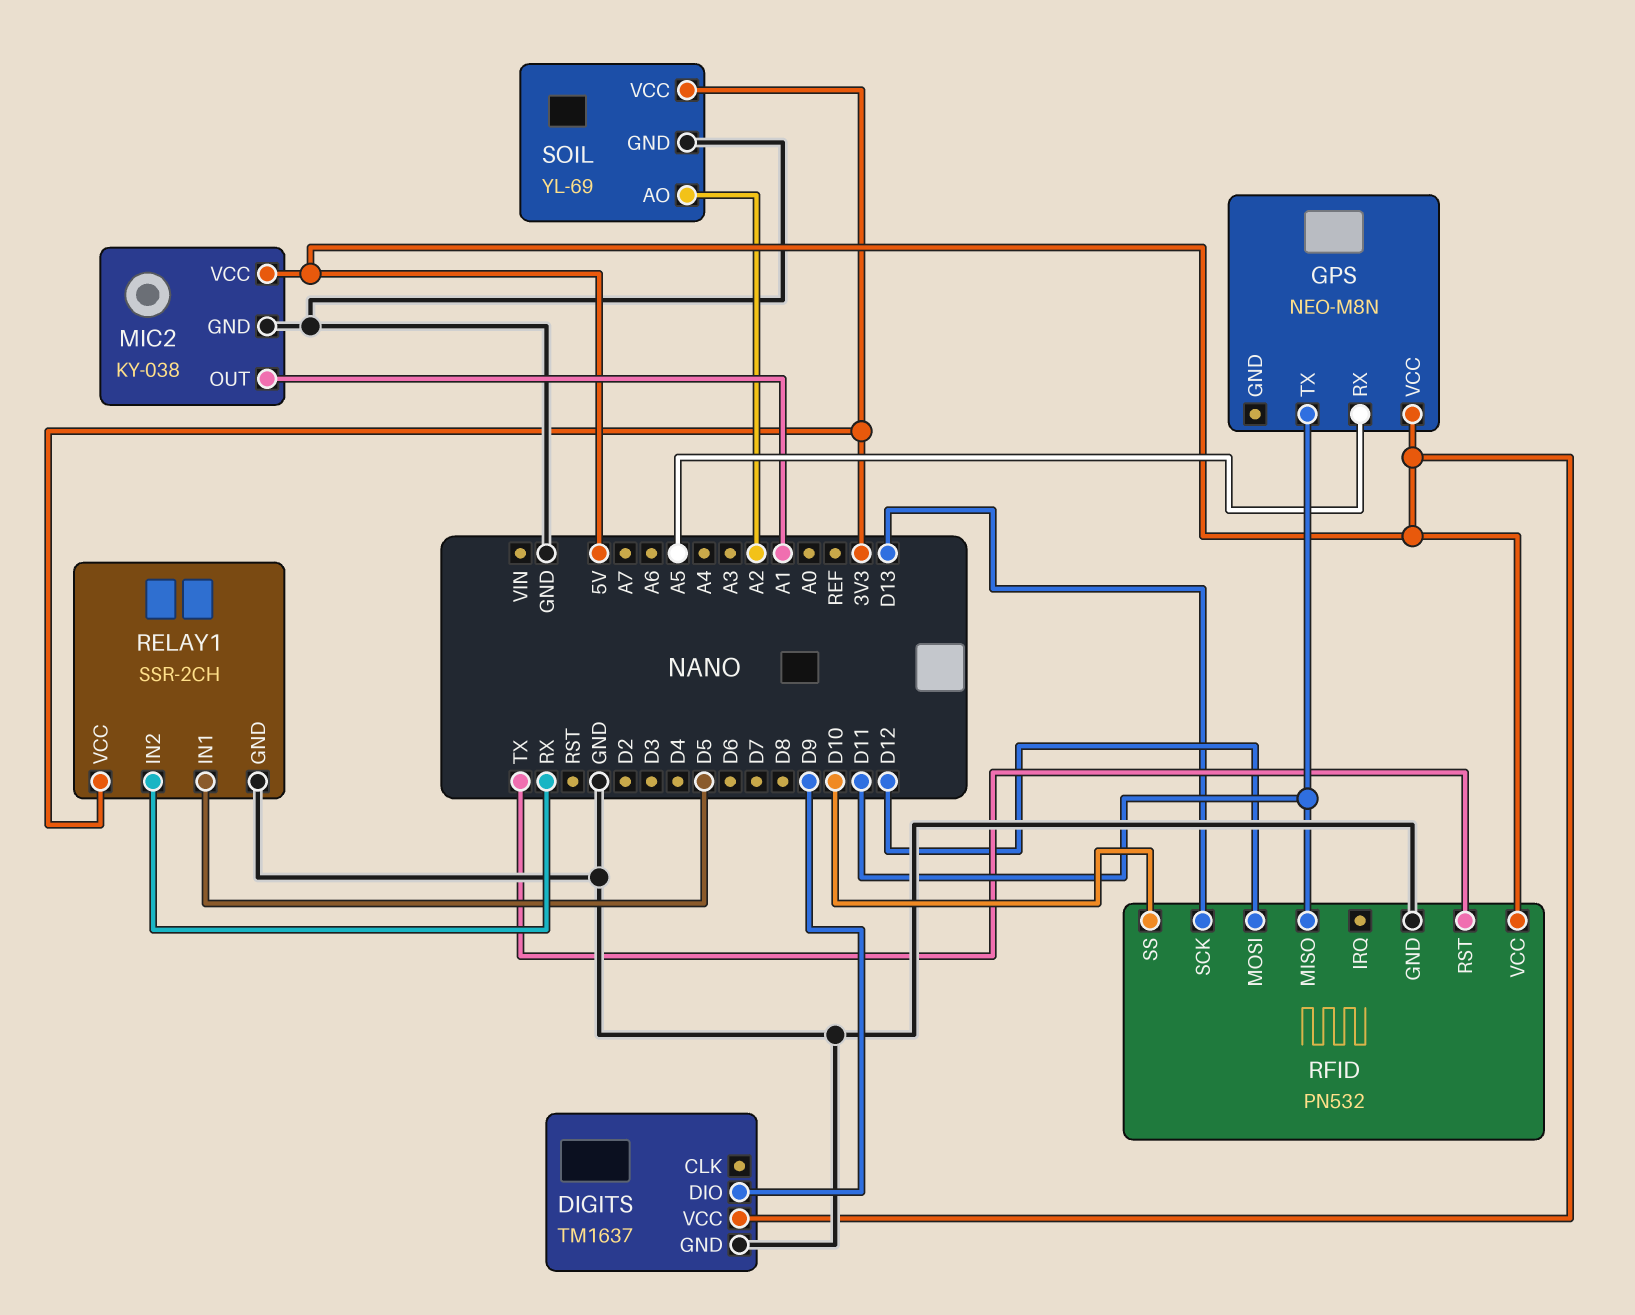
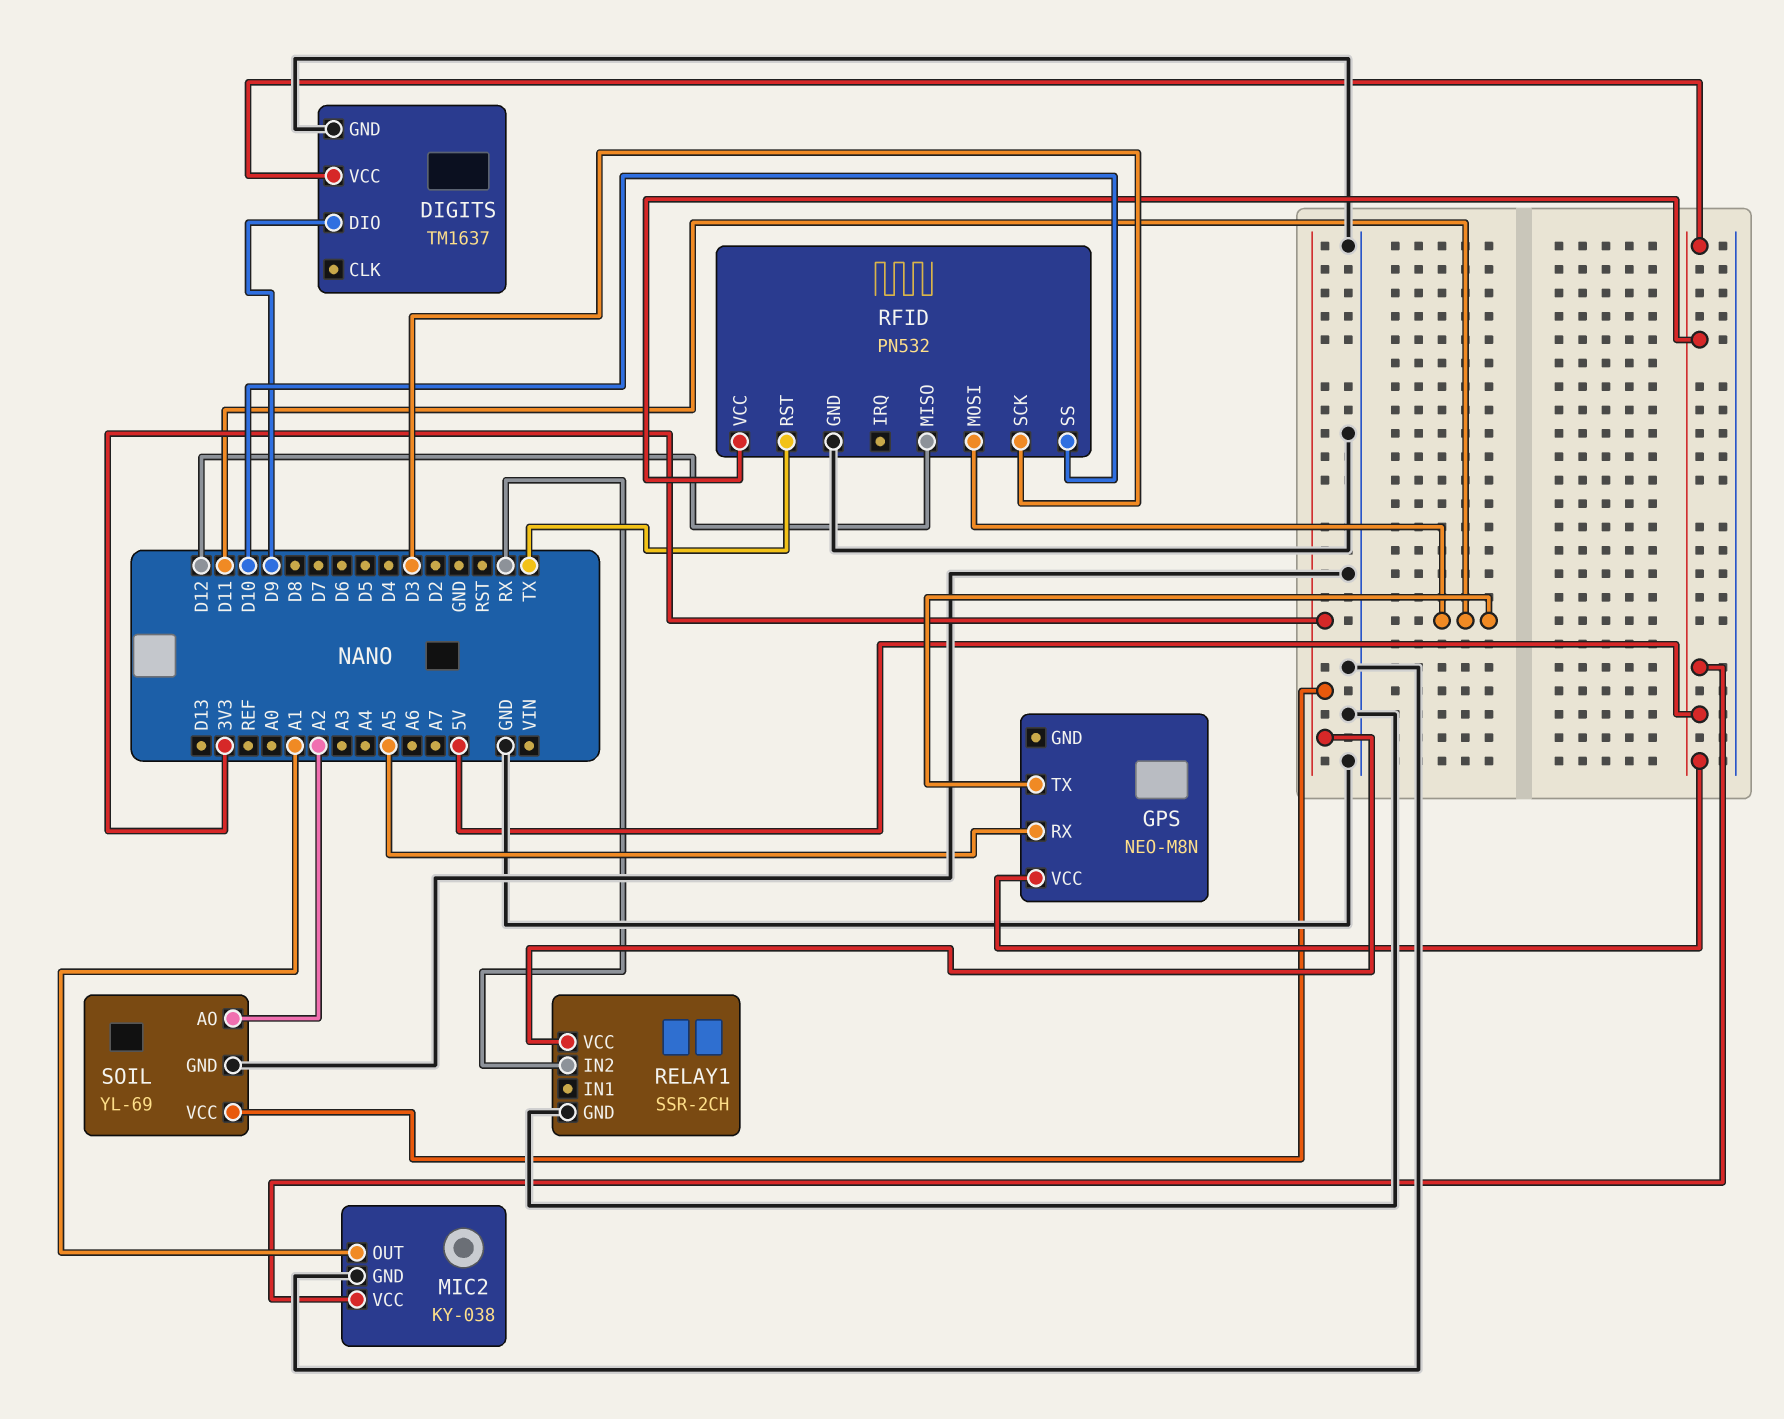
RELAY1 pin IN1: D5 -> none
RFID pin MISO: D11 -> D12
RFID pin MOSI: D12 -> D11
RFID pin SCK: D13 -> D3

